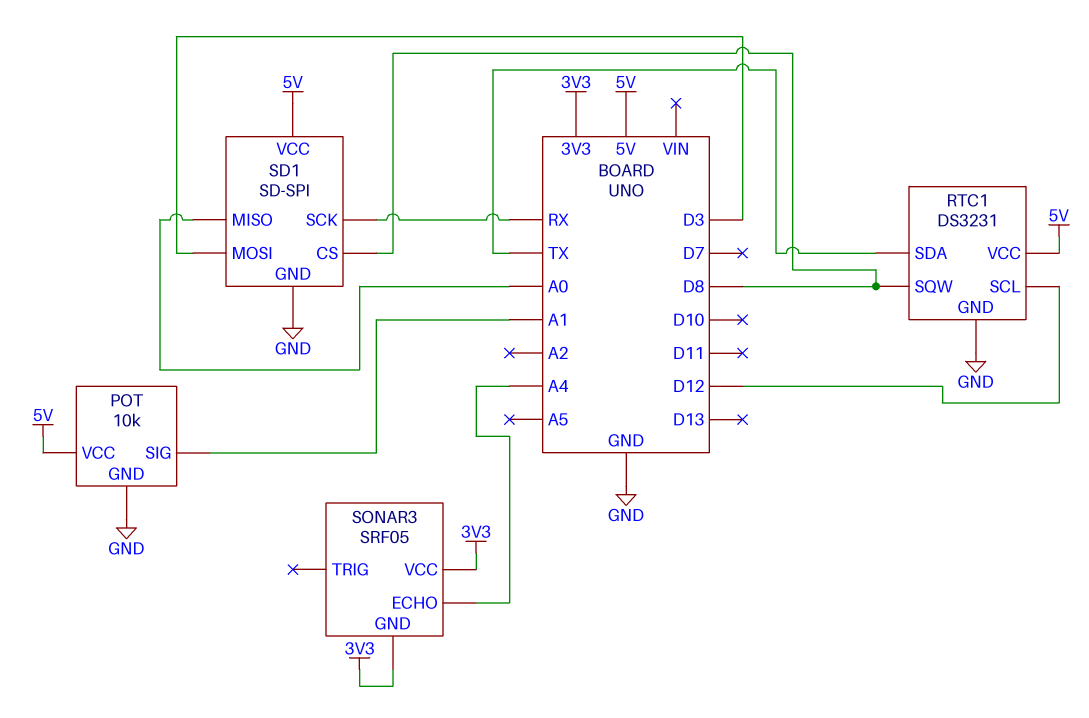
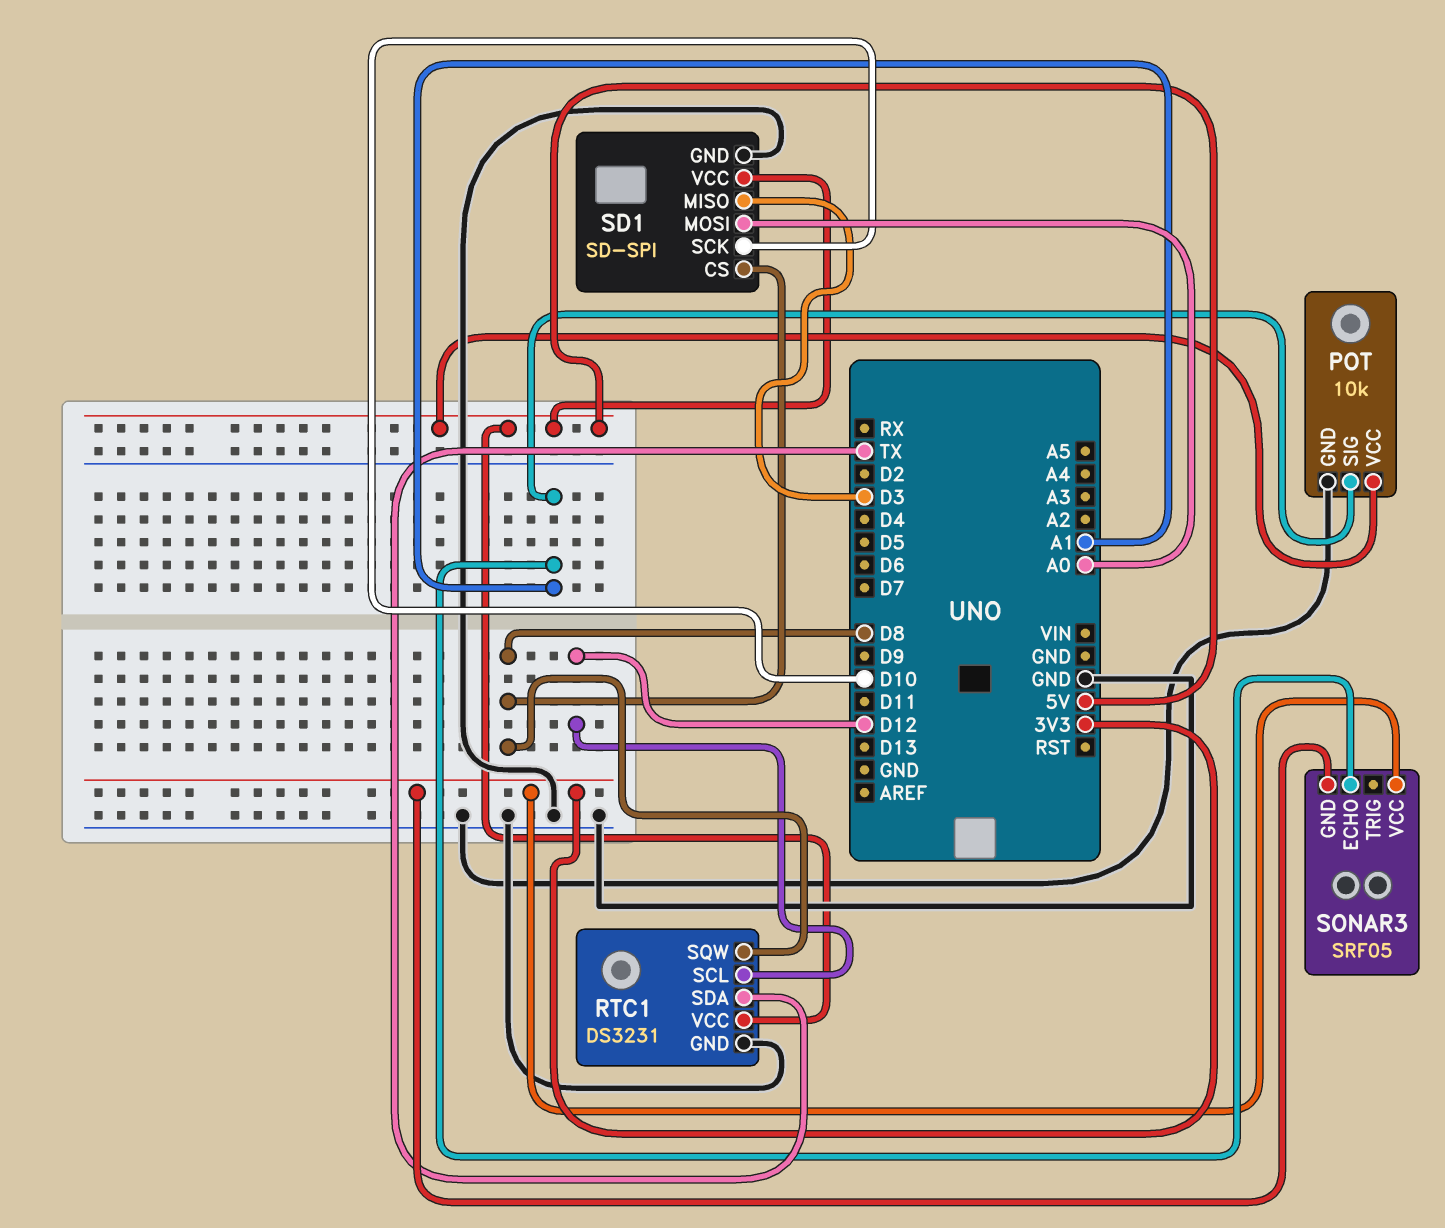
SD1 pin MISO: A0 -> D3
SD1 pin MOSI: D3 -> A0
SD1 pin SCK: RX -> D10
SONAR3 pin ECHO: A4 -> A1

